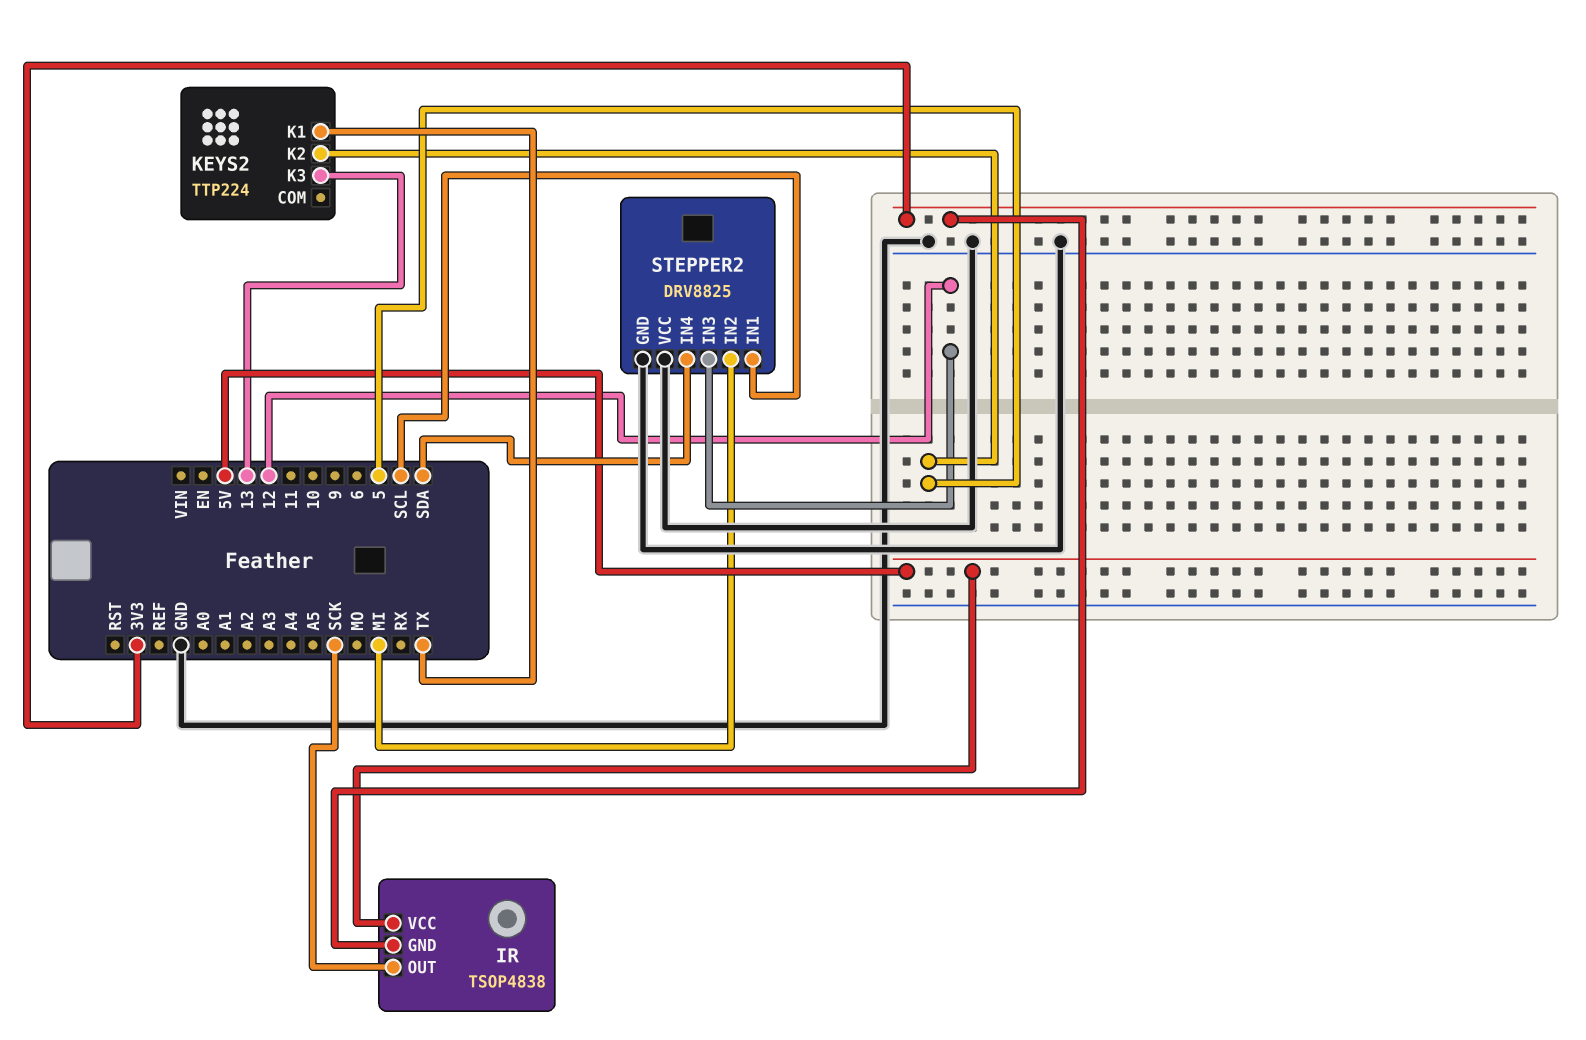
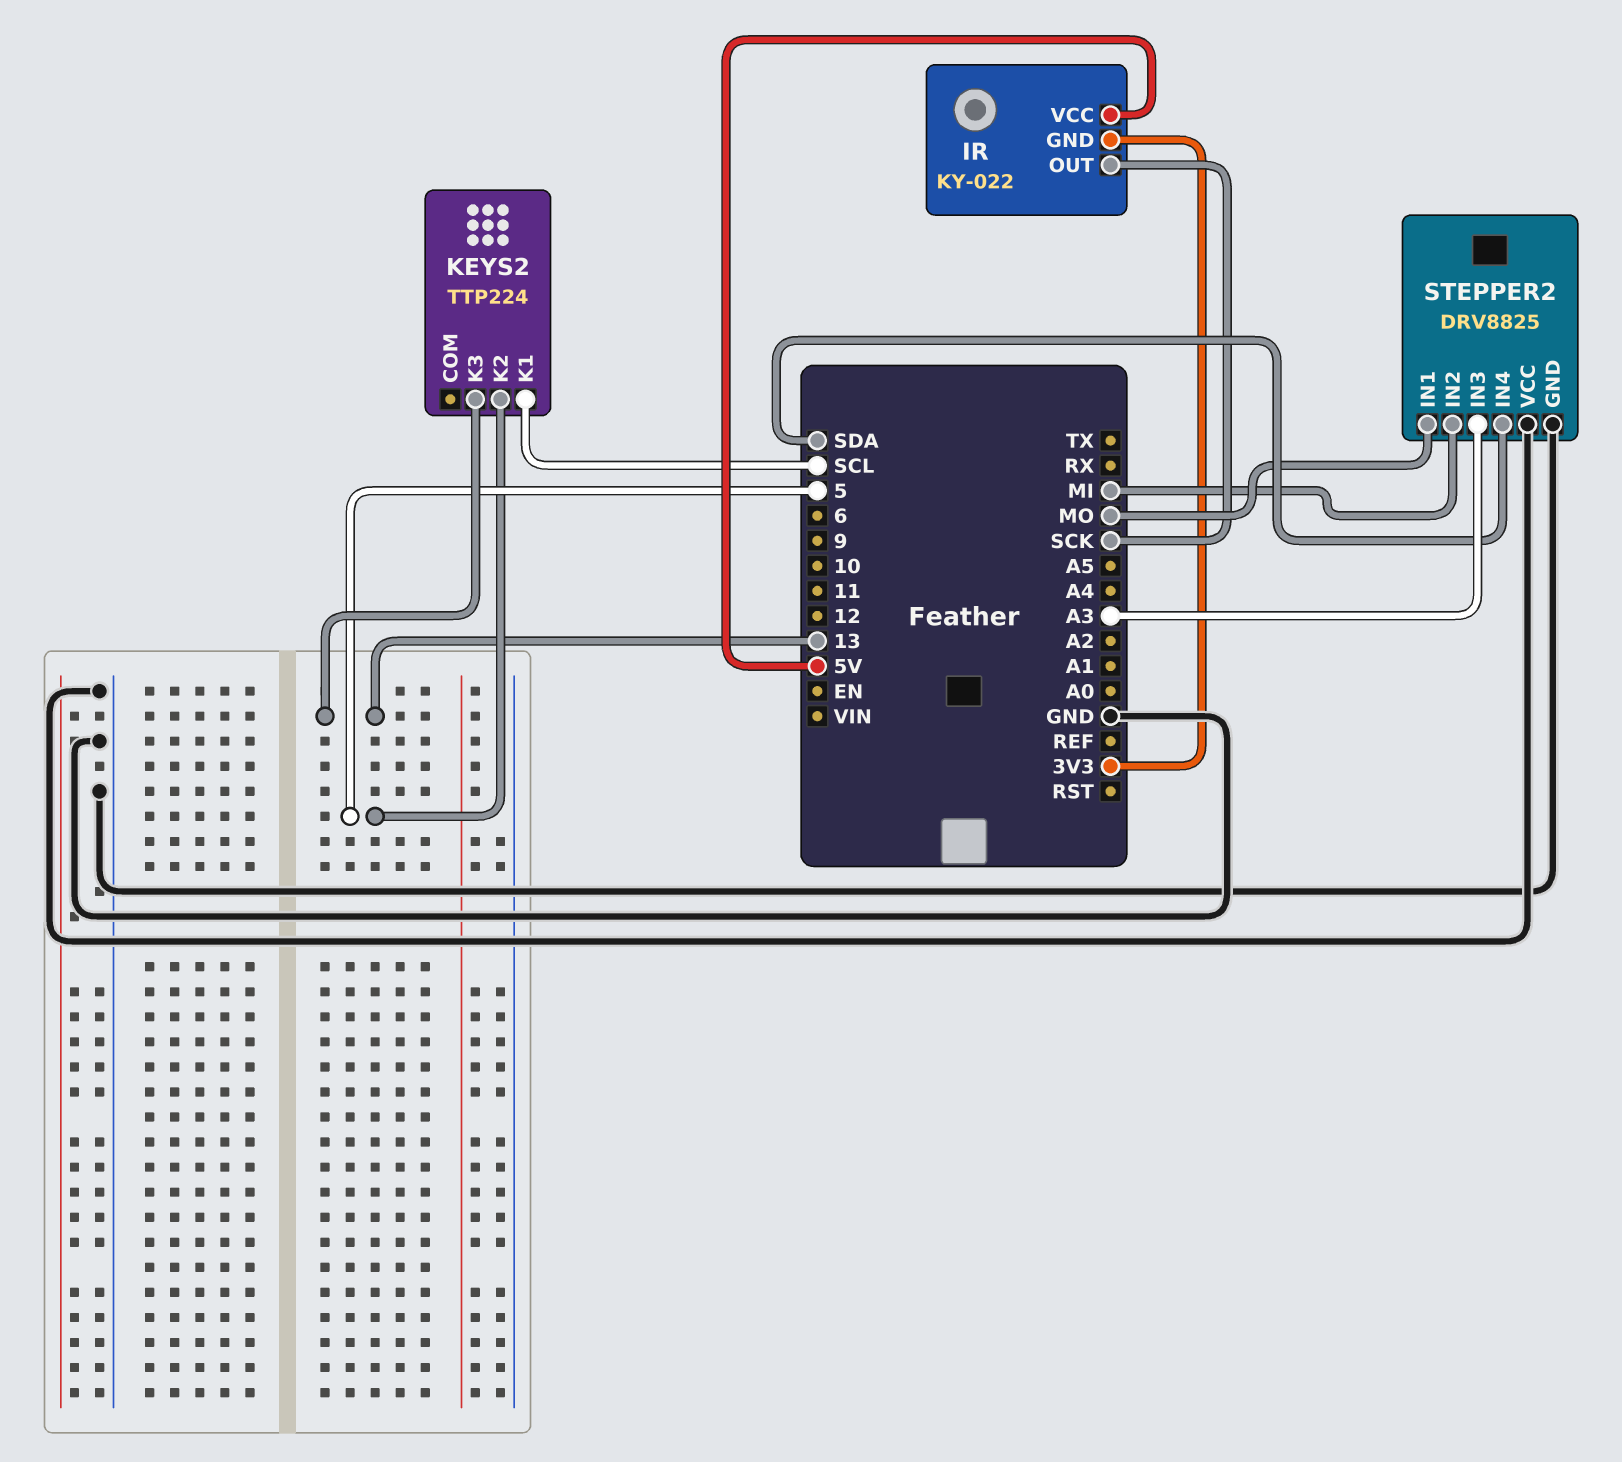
IR: TSOP4838 -> KY-022
KEYS2 pin K1: TX -> SCL
STEPPER2 pin IN1: SCL -> MO
STEPPER2 pin IN3: 12 -> A3

